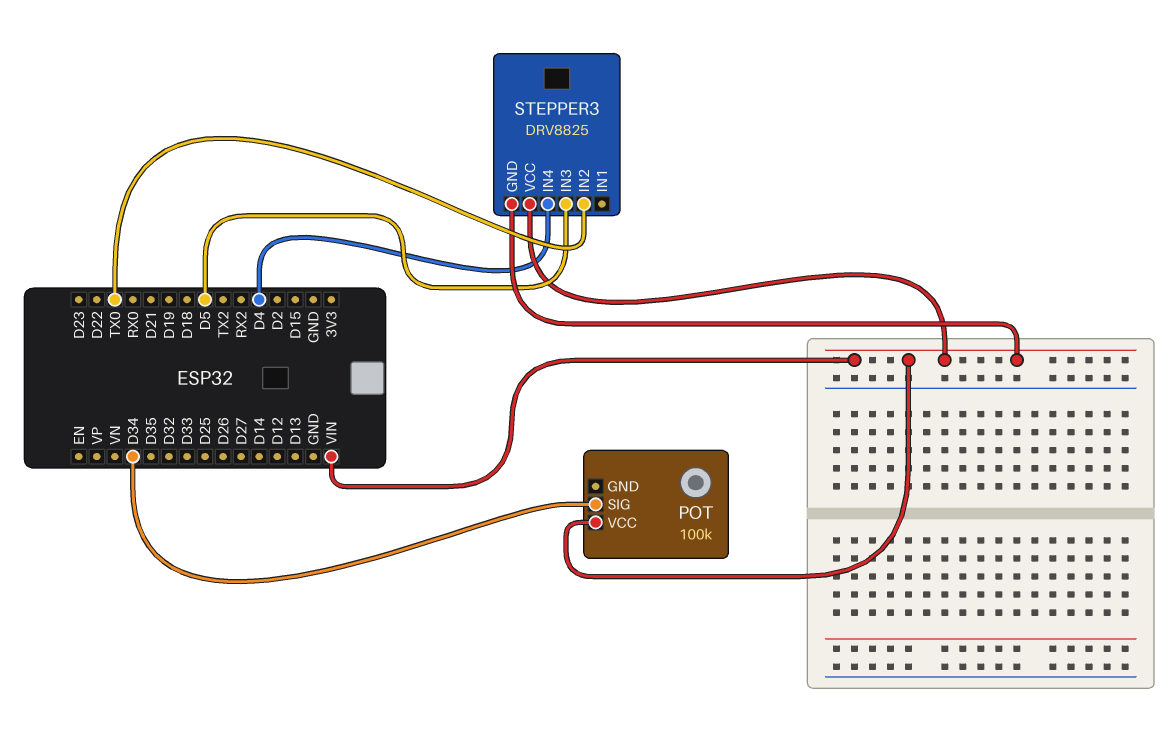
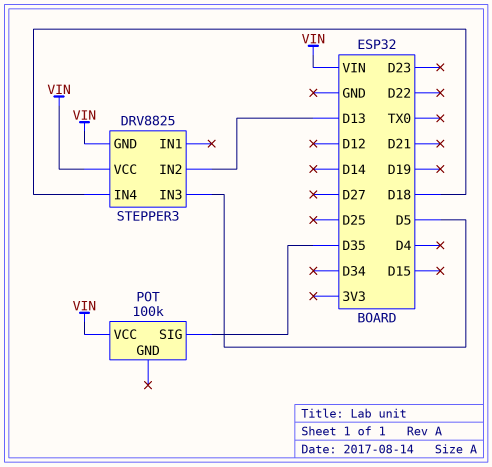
POT pin SIG: D34 -> D35
STEPPER3 pin IN2: TX0 -> D13
STEPPER3 pin IN4: D4 -> D18

